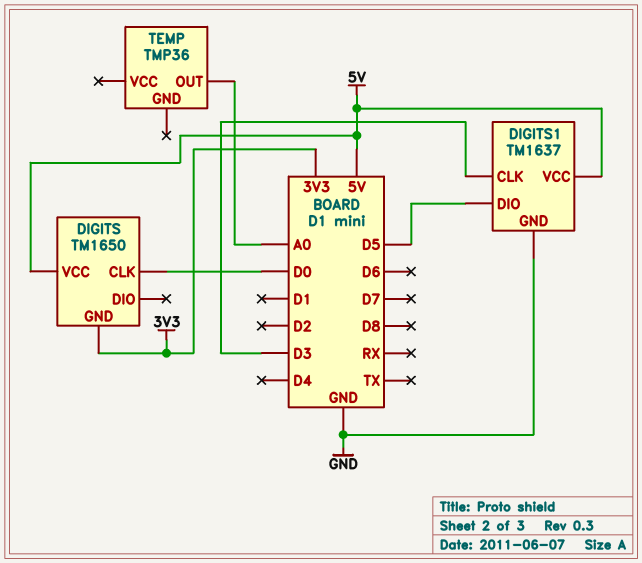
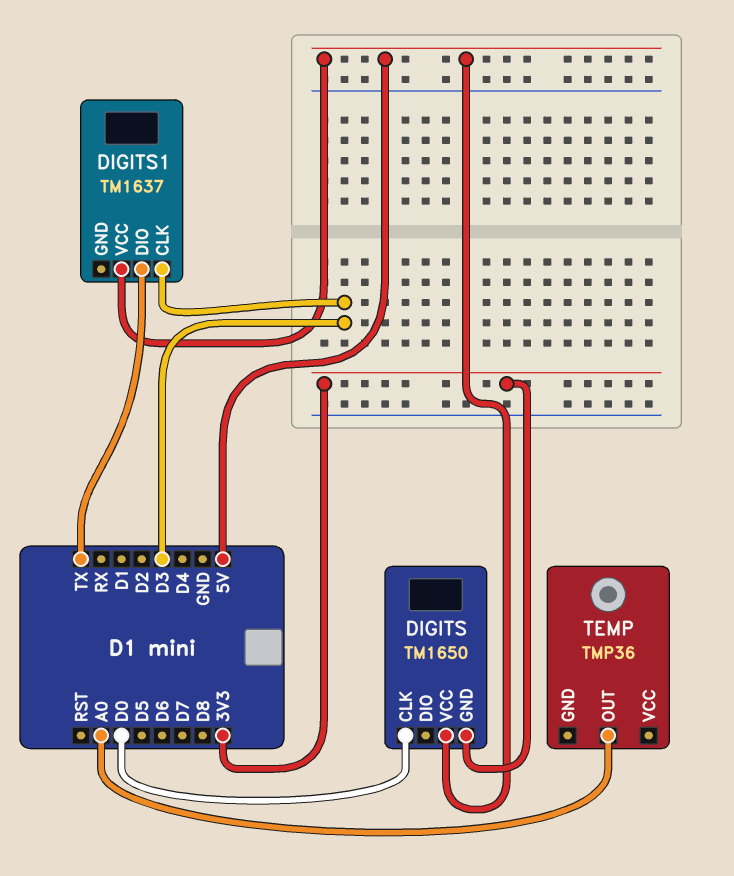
DIGITS1 pin DIO: D5 -> TX
DIGITS1 pin GND: GND -> none

